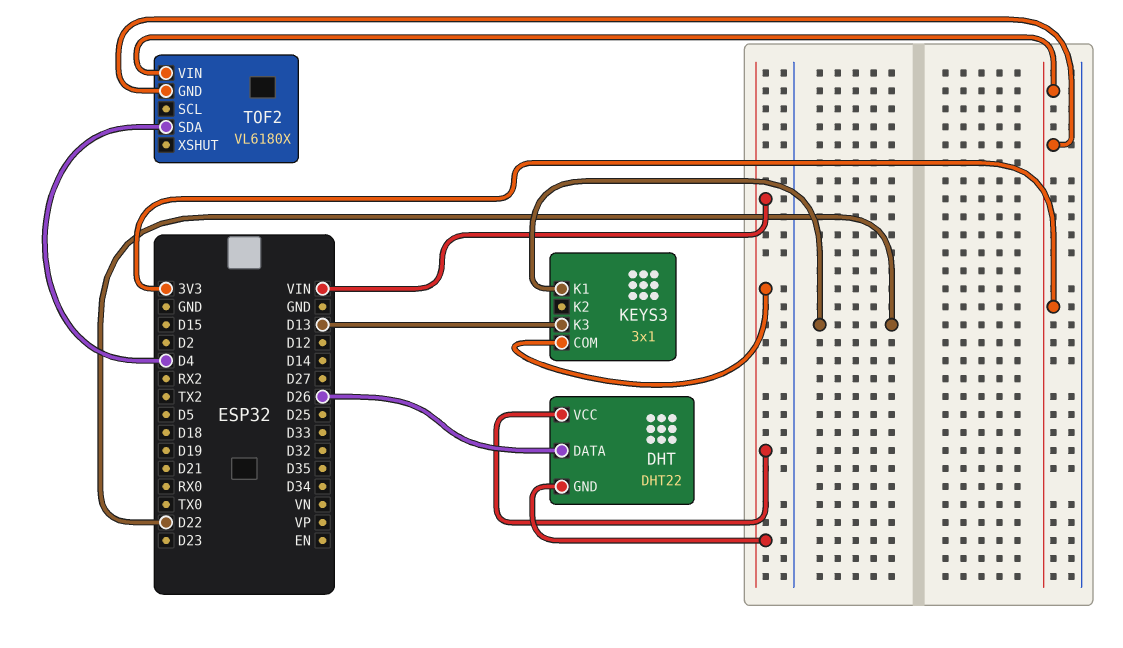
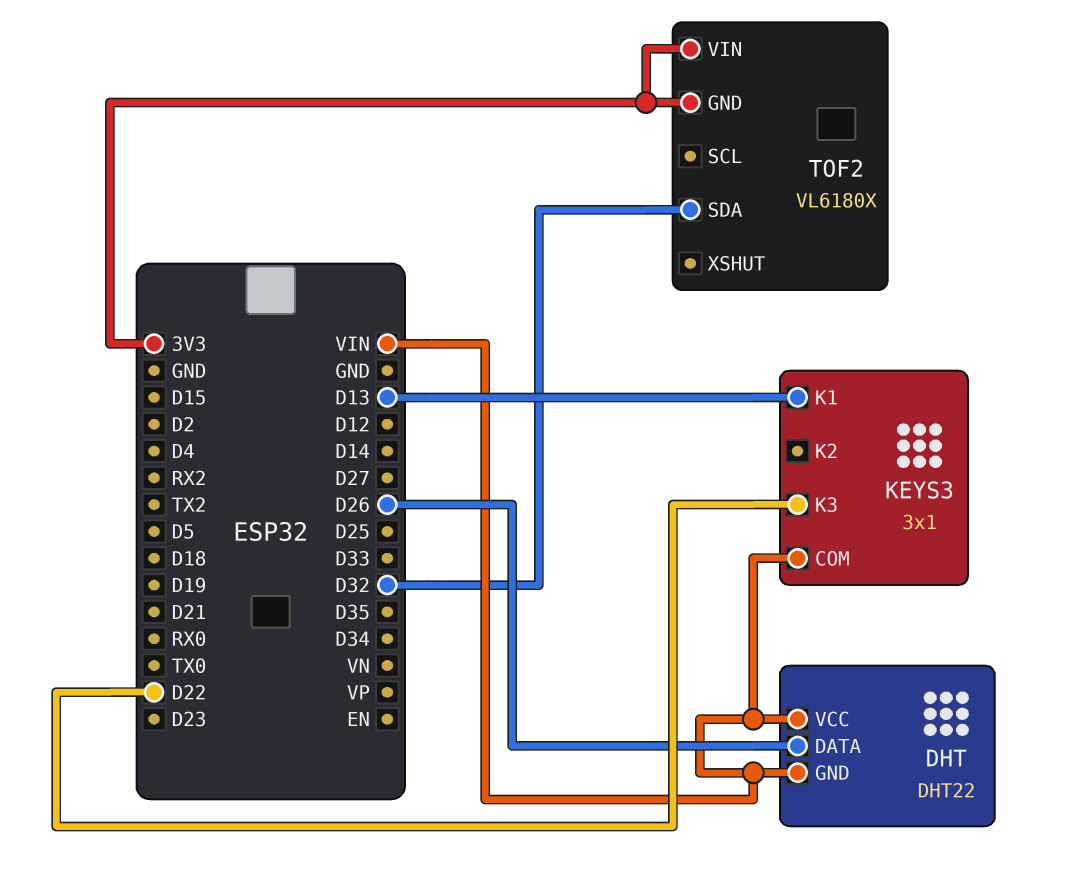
KEYS3 pin K1: D22 -> D13
KEYS3 pin K3: D13 -> D22
TOF2 pin SDA: D4 -> D32

